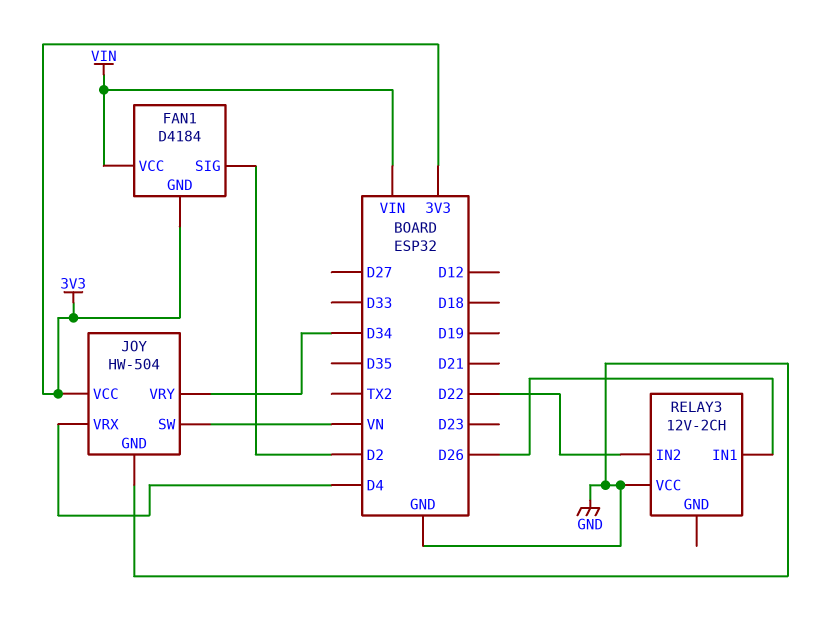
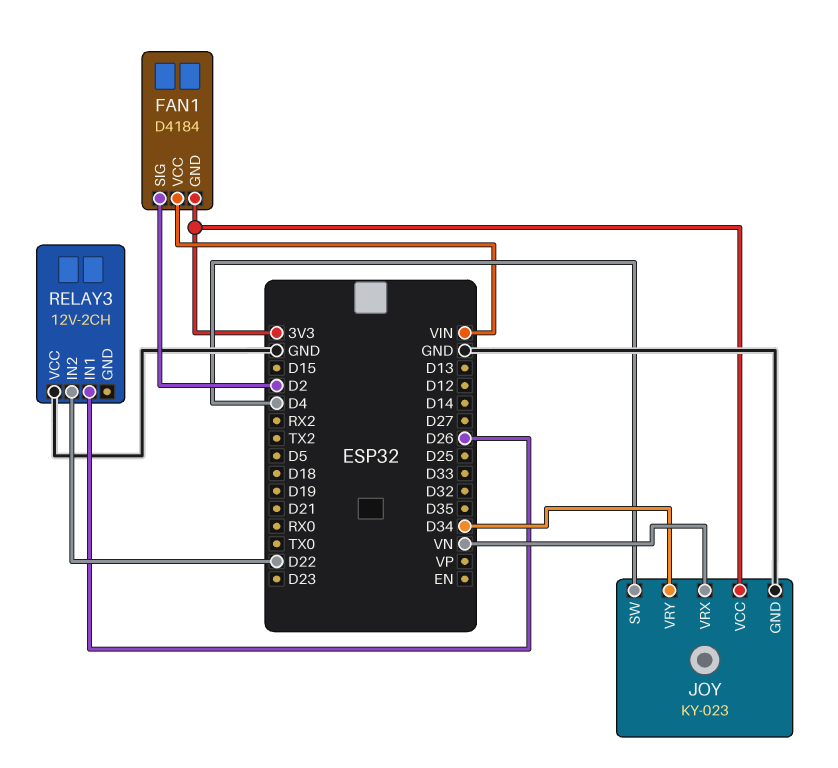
JOY: HW-504 -> KY-023
JOY pin SW: VN -> D4
JOY pin VRX: D4 -> VN

